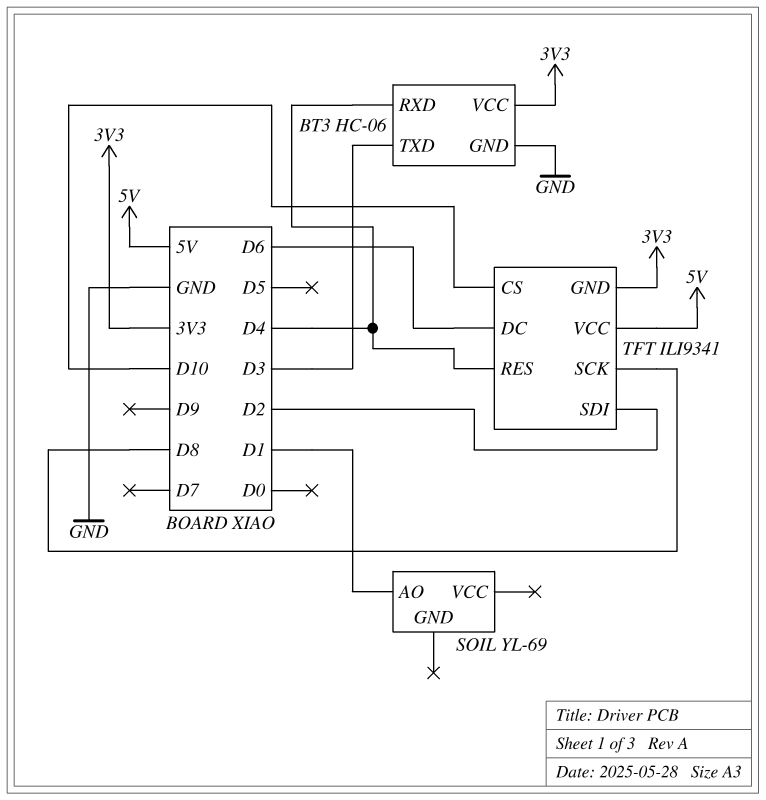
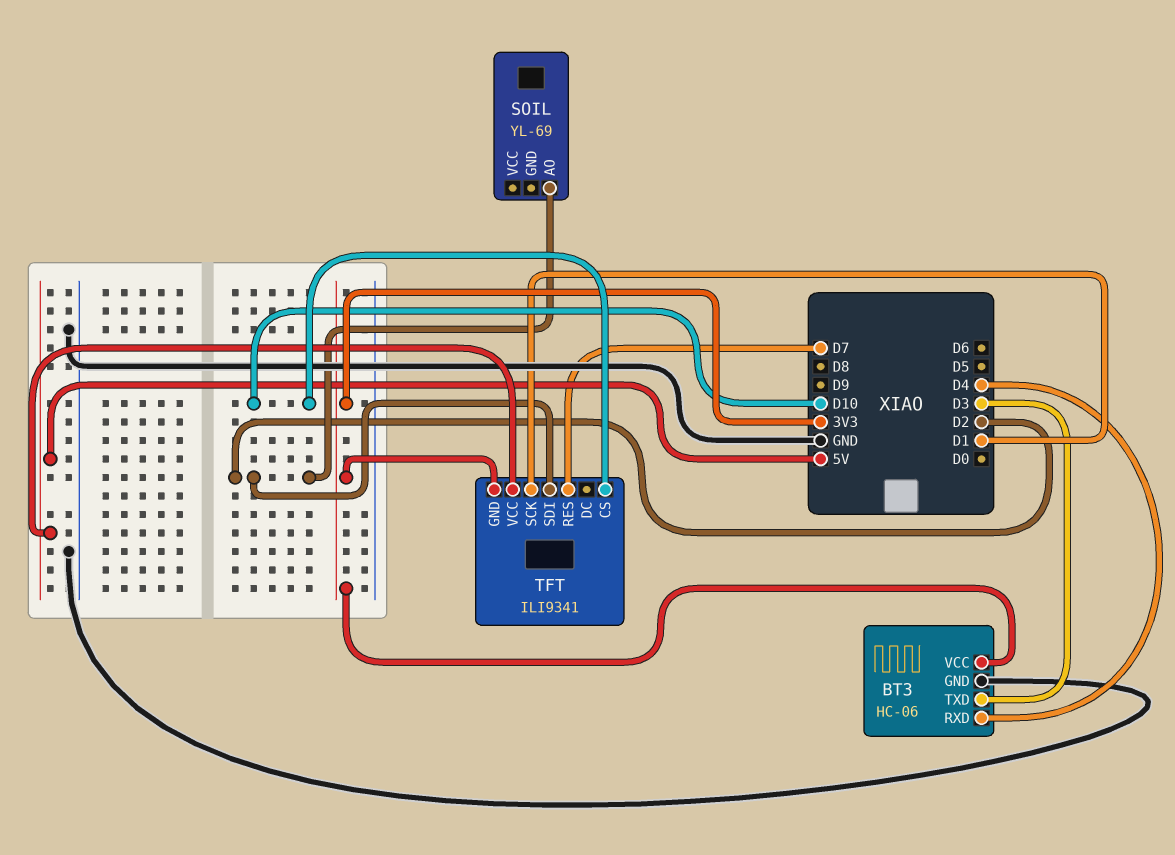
SOIL pin AO: D1 -> D2
TFT pin DC: D6 -> none
TFT pin RES: D4 -> D7
TFT pin SCK: D8 -> D1

